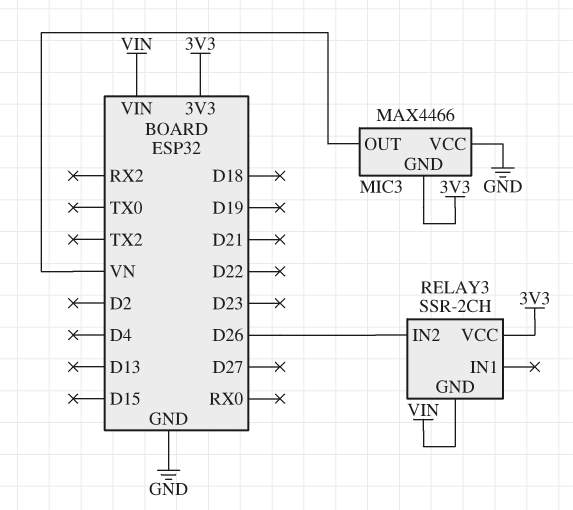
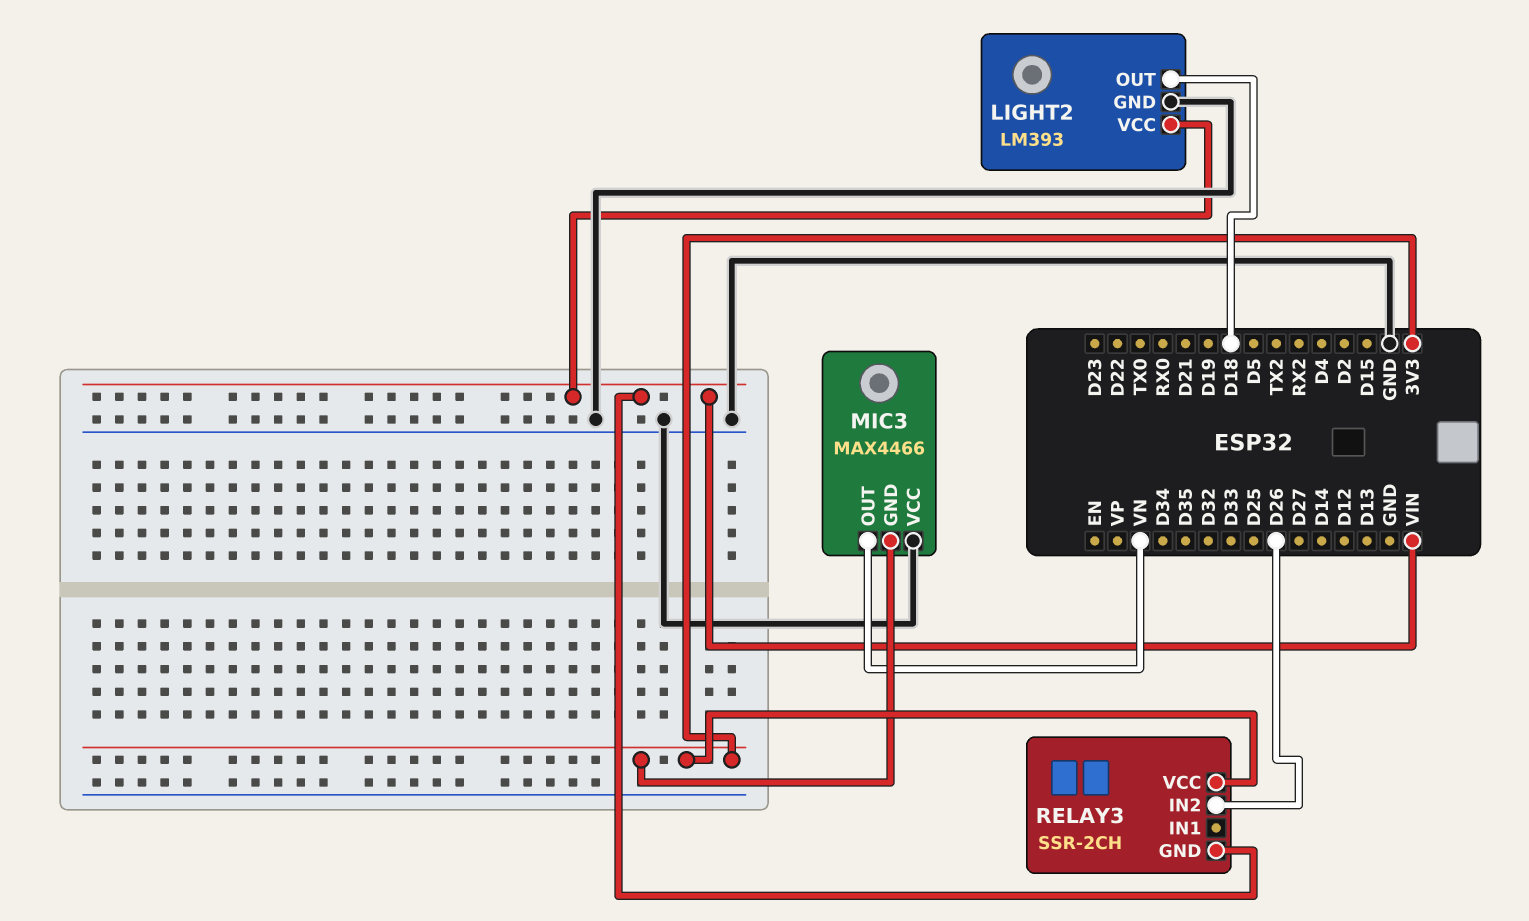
LIGHT2: none -> LM393
LIGHT2 pin GND: none -> GND
LIGHT2 pin OUT: none -> D18
LIGHT2 pin VCC: none -> VIN

